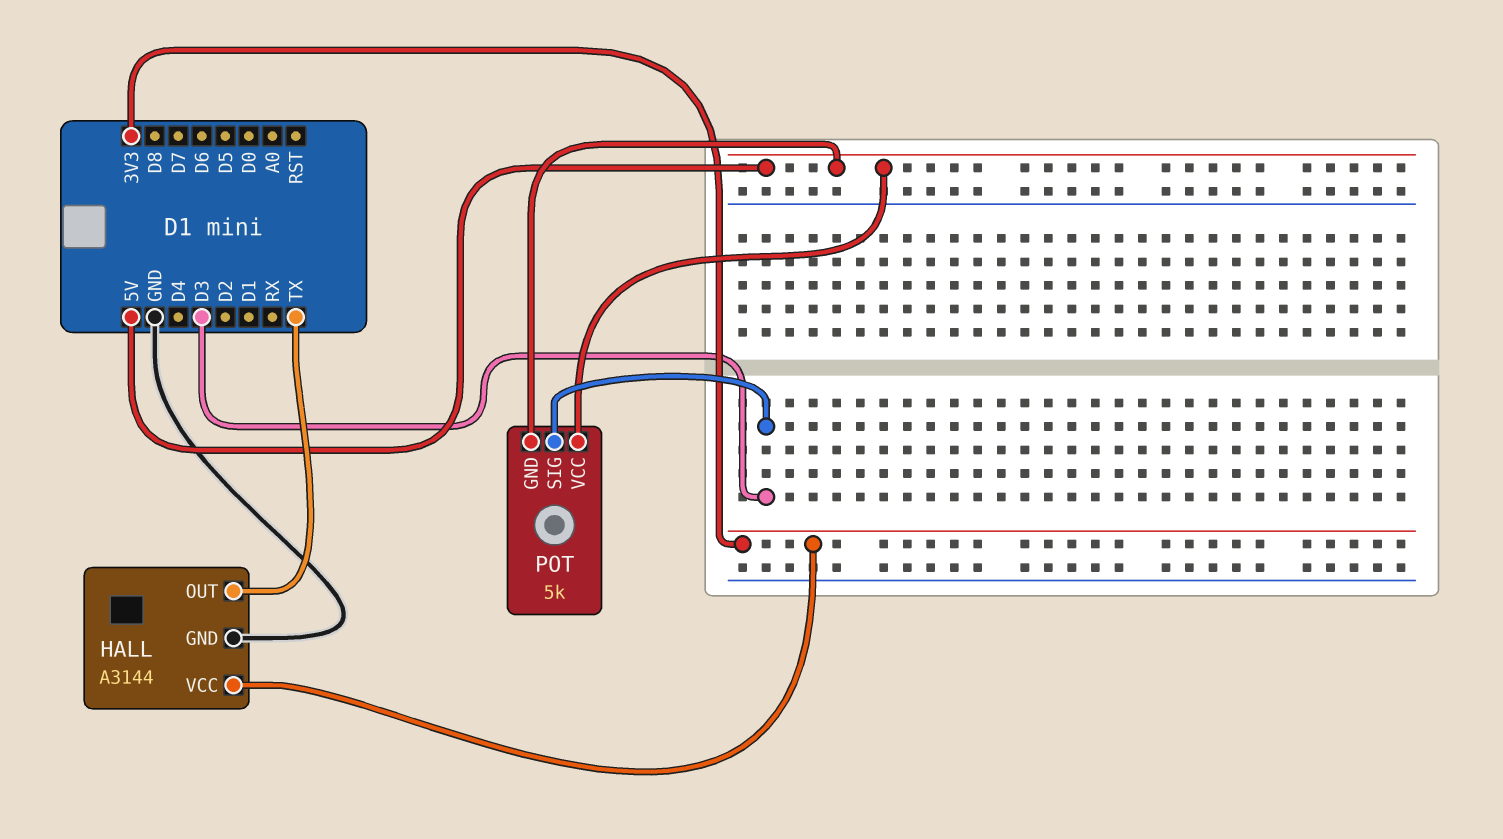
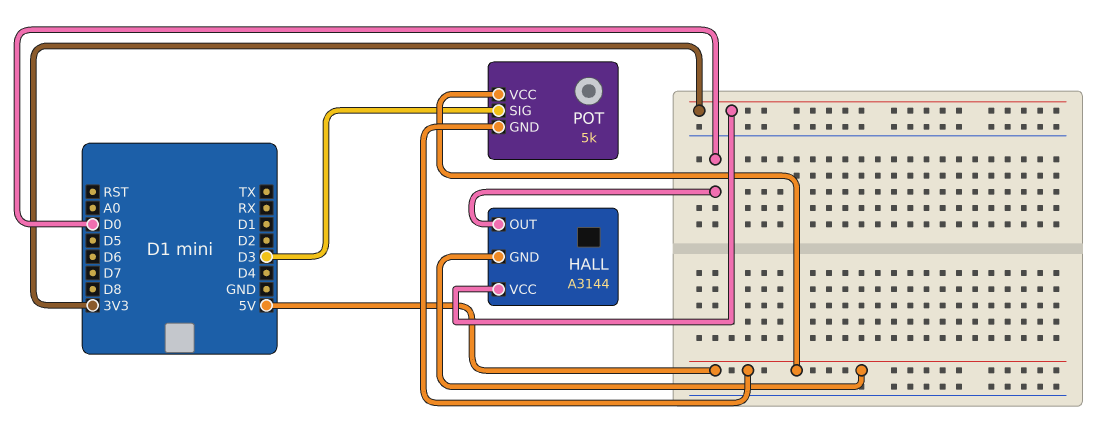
HALL pin GND: GND -> 5V
HALL pin OUT: TX -> D0

